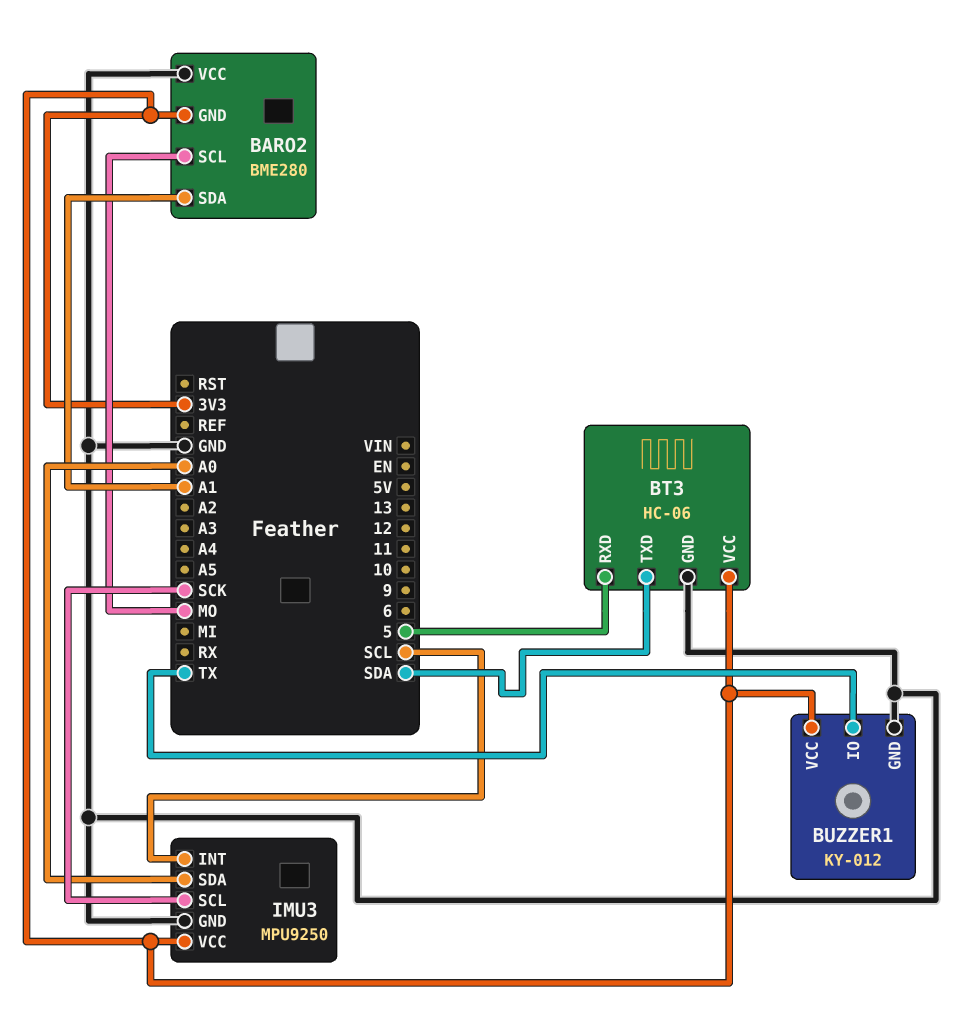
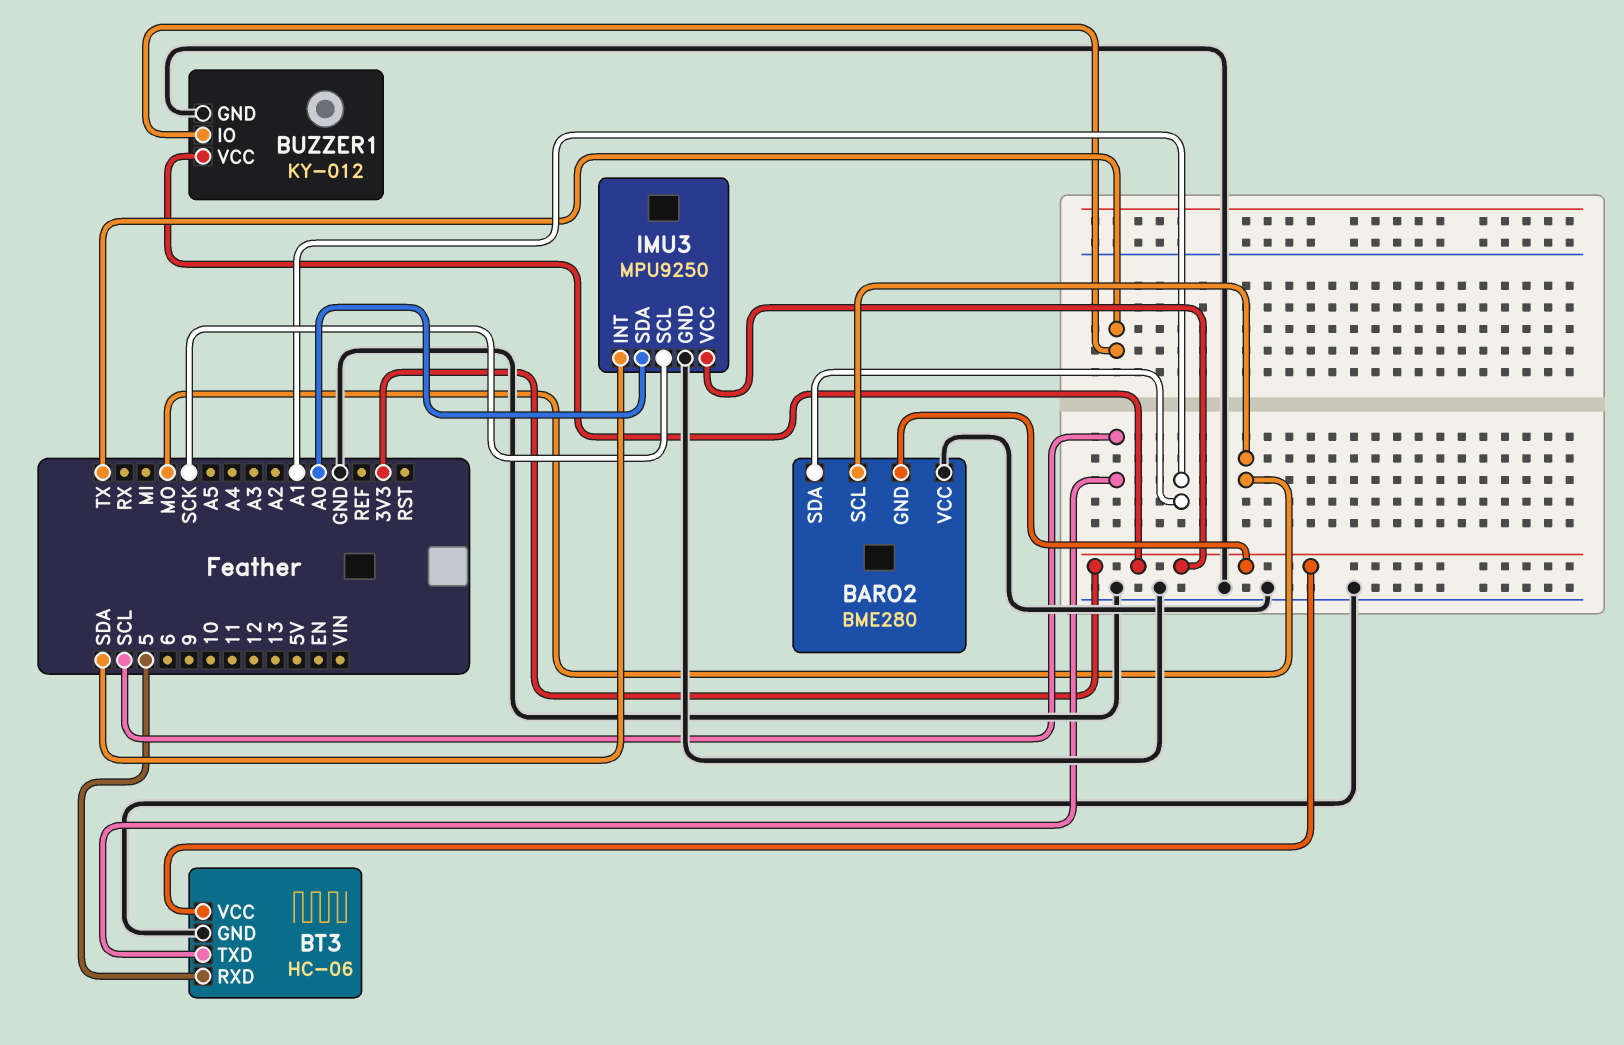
BT3 pin TXD: SDA -> SCL
IMU3 pin INT: SCL -> SDA

